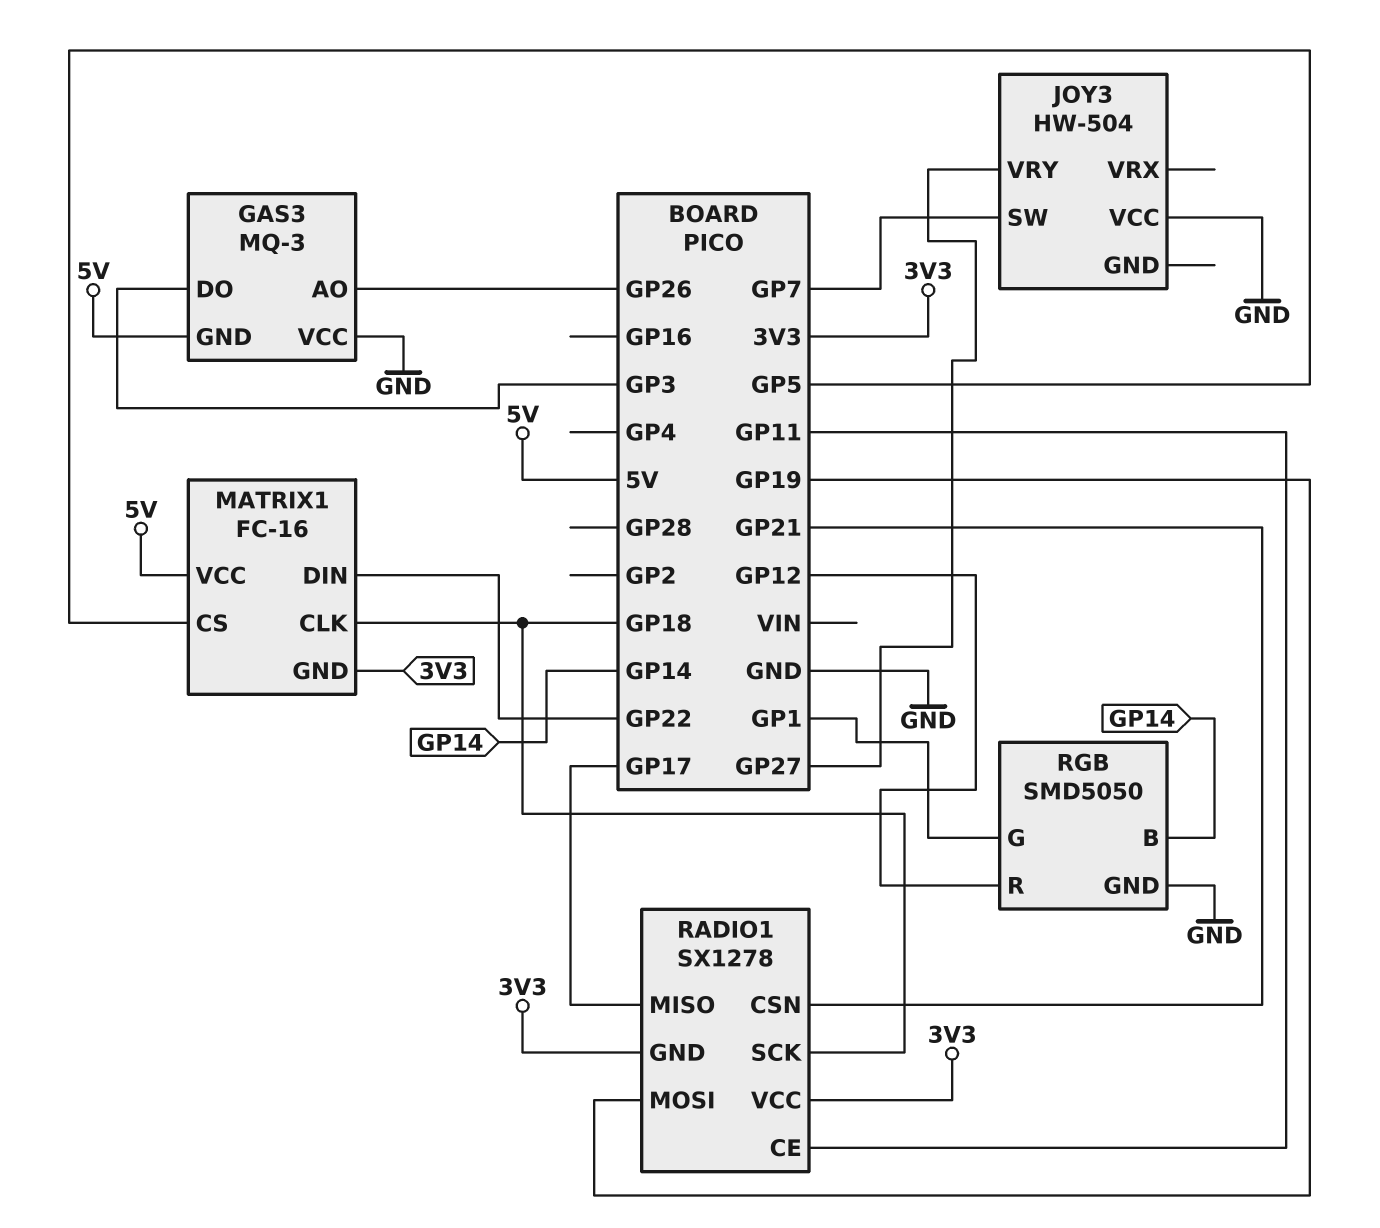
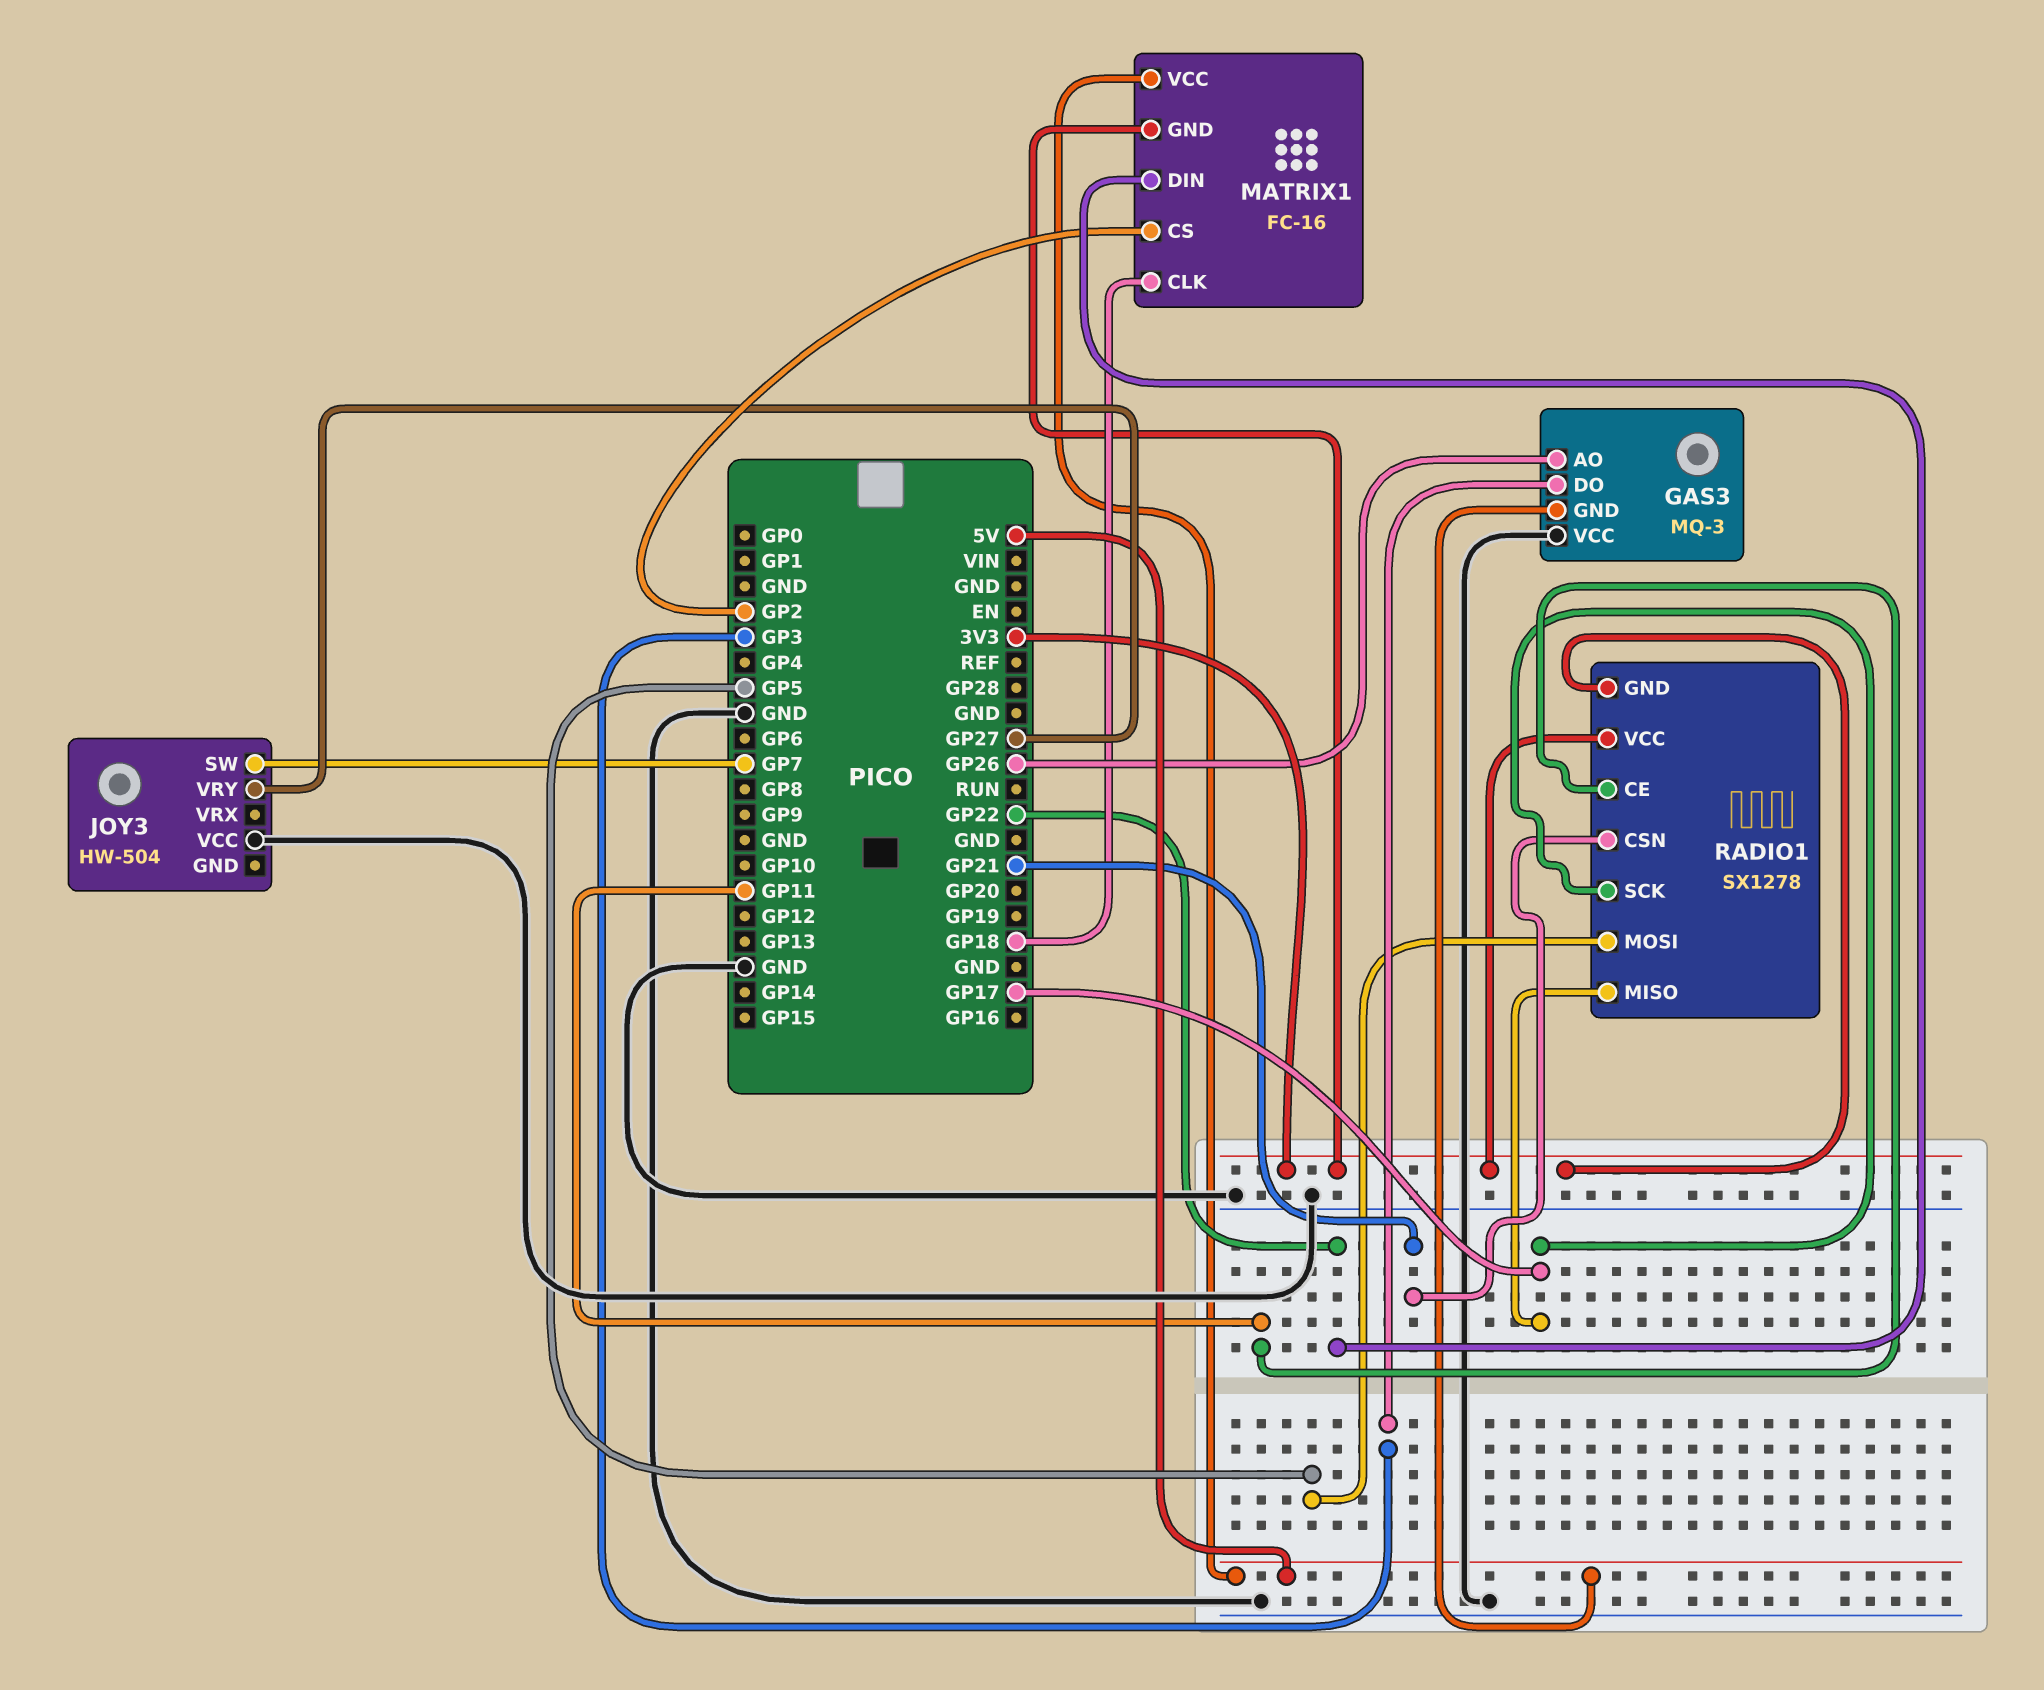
MATRIX1 pin CS: GP5 -> GP2
RADIO1 pin MOSI: GP19 -> GP5
RADIO1 pin SCK: GP18 -> GP17
RGB: SMD5050 -> none
RGB pin B: GP14 -> none
RGB pin G: GP1 -> none
RGB pin GND: GND -> none
RGB pin R: GP12 -> none

